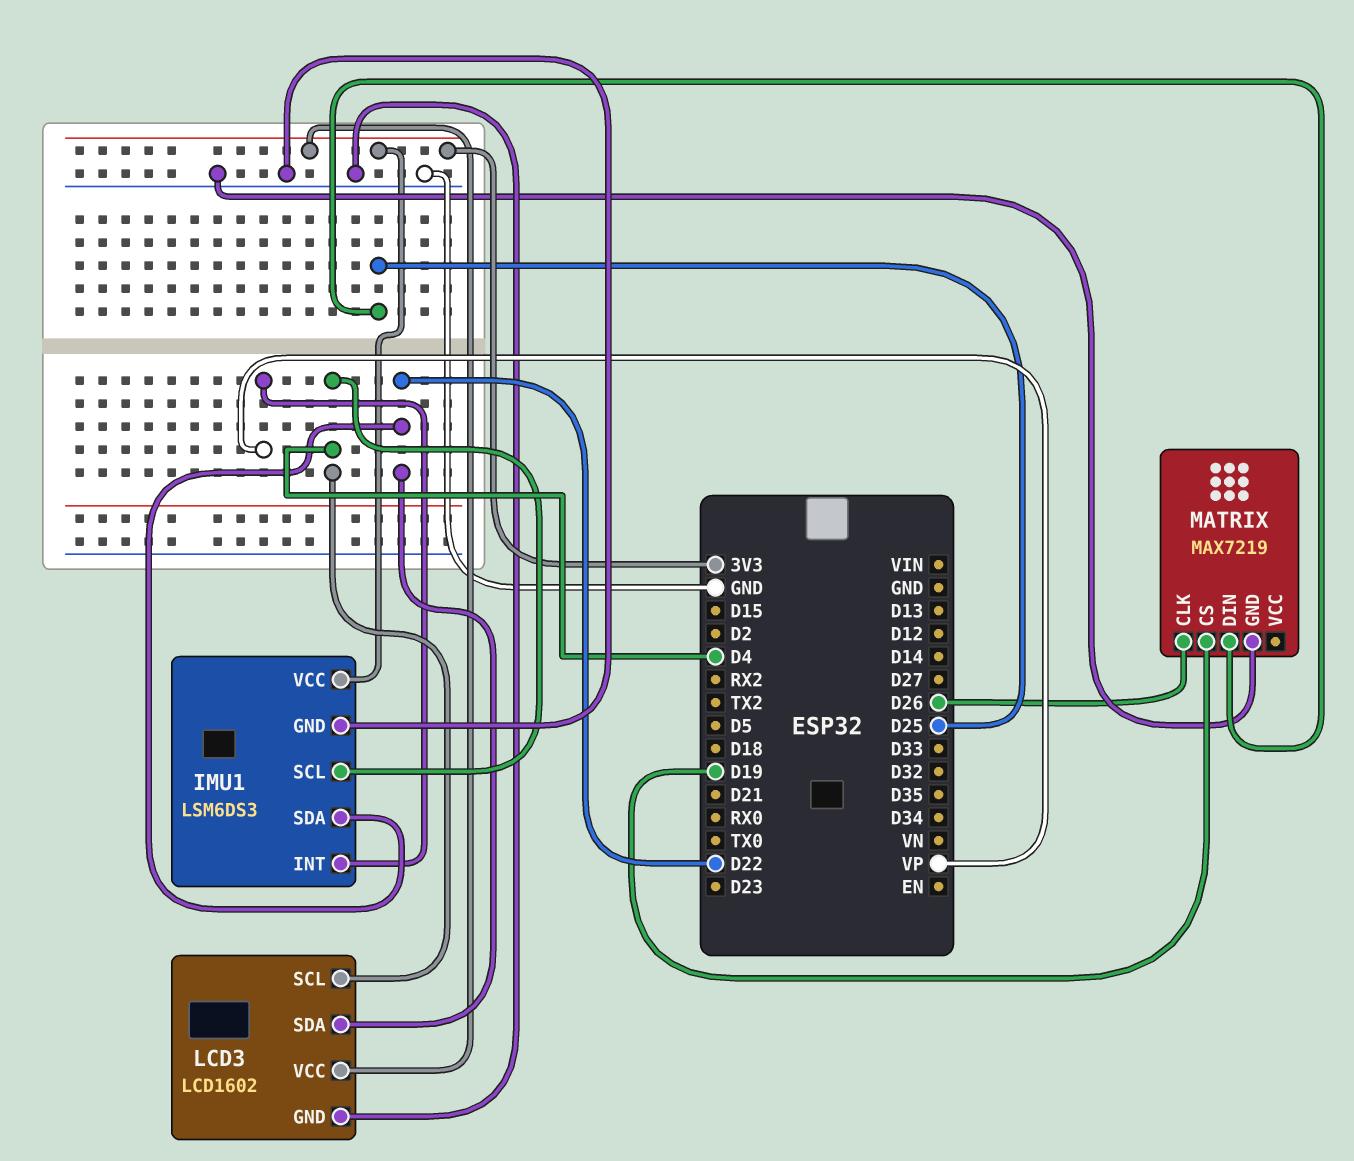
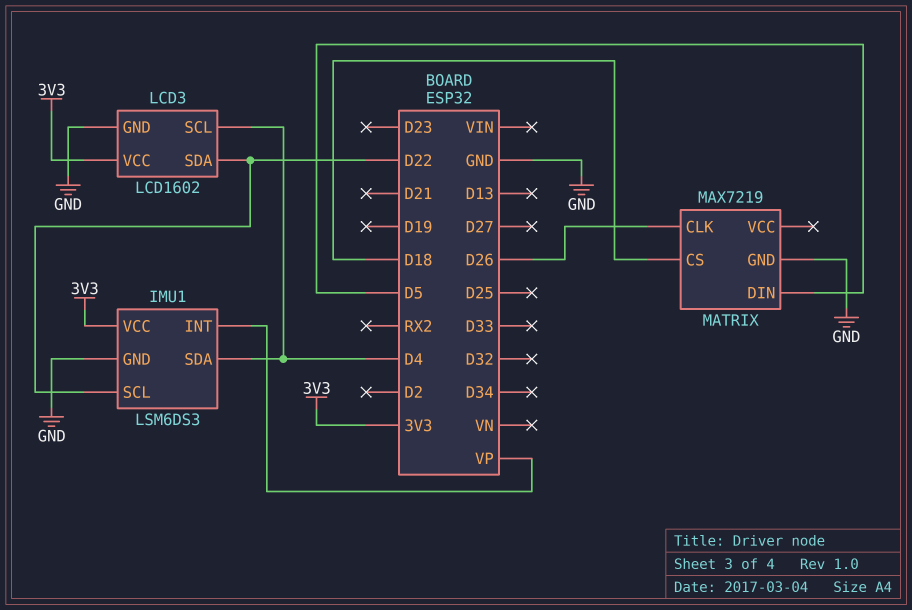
IMU1 pin SCL: D4 -> D22
IMU1 pin SDA: D22 -> D4
MATRIX pin CS: D19 -> D18
MATRIX pin DIN: D25 -> D5

